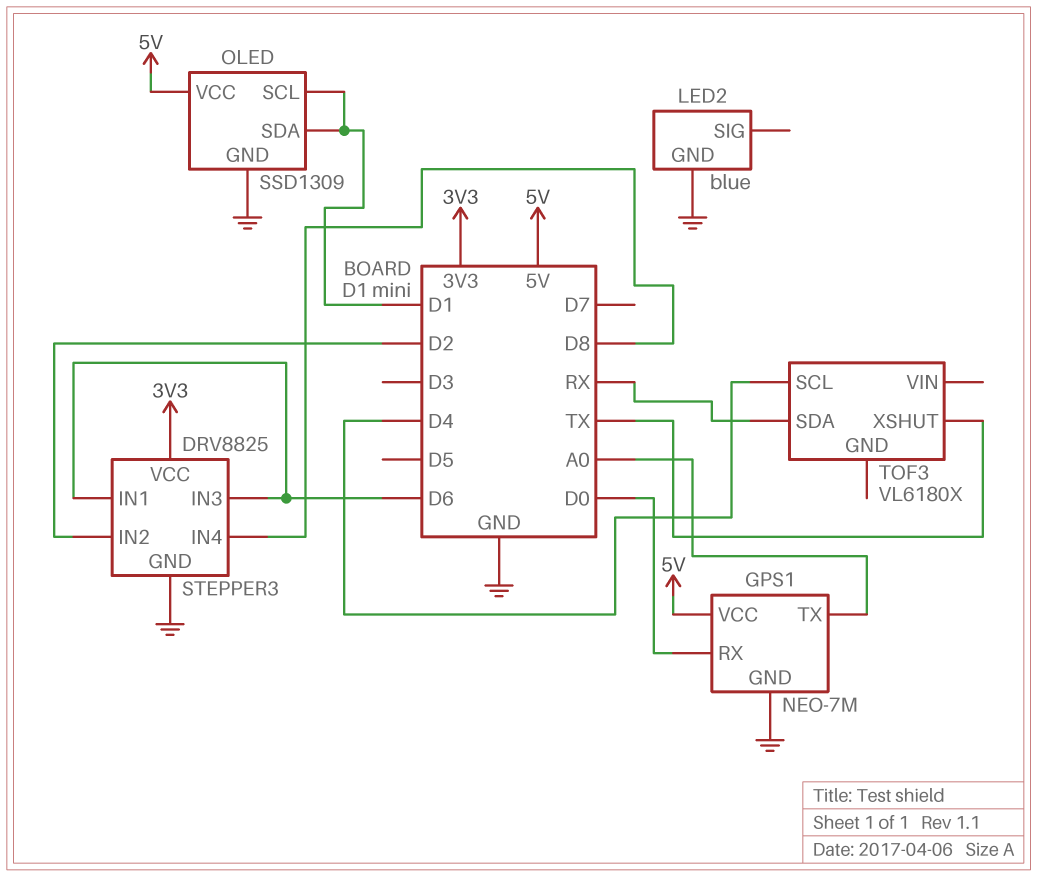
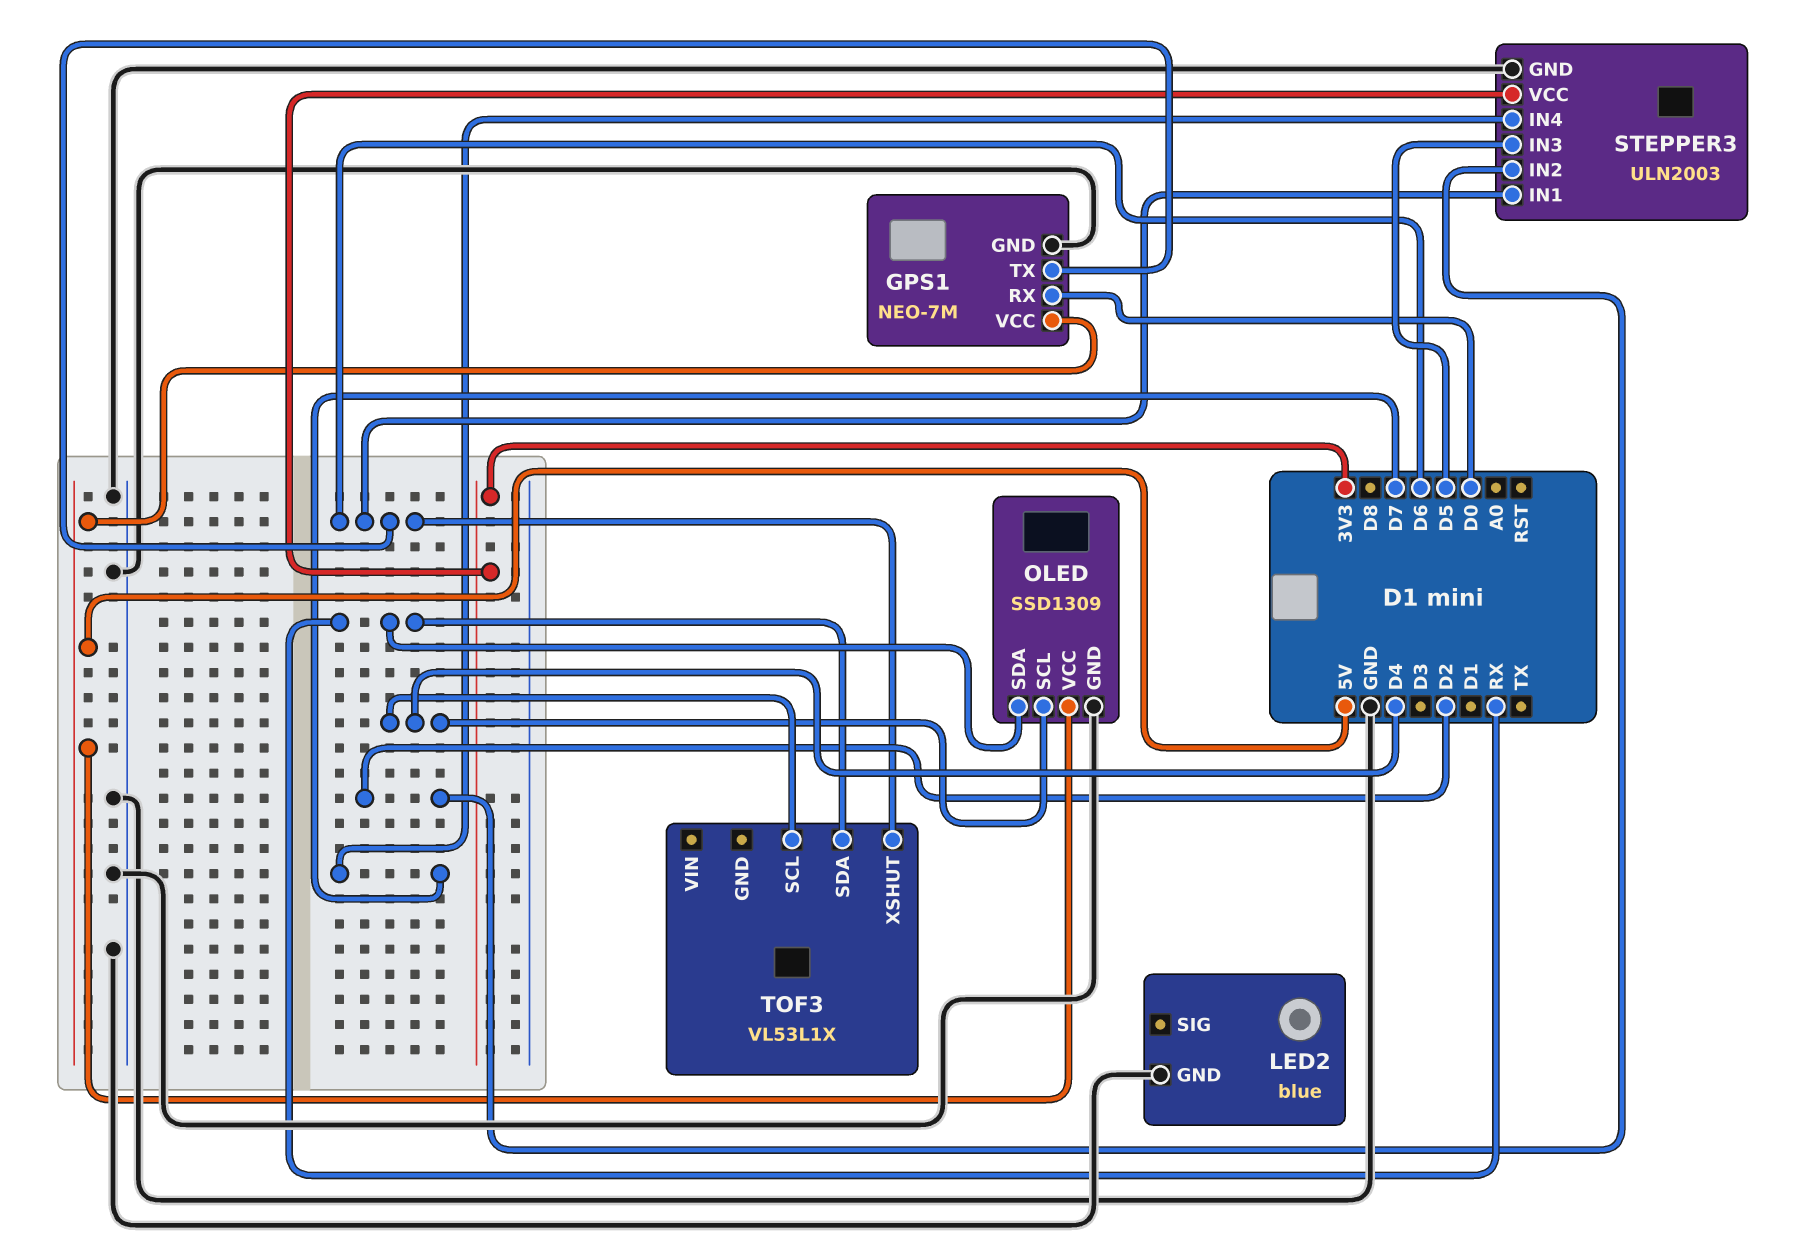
GPS1 pin TX: A0 -> D6
OLED pin SCL: D1 -> D4
OLED pin SDA: D1 -> RX
STEPPER3: DRV8825 -> ULN2003
STEPPER3 pin IN3: D6 -> D5
STEPPER3 pin IN4: D8 -> D7
TOF3: VL6180X -> VL53L1X
TOF3 pin XSHUT: TX -> D6

